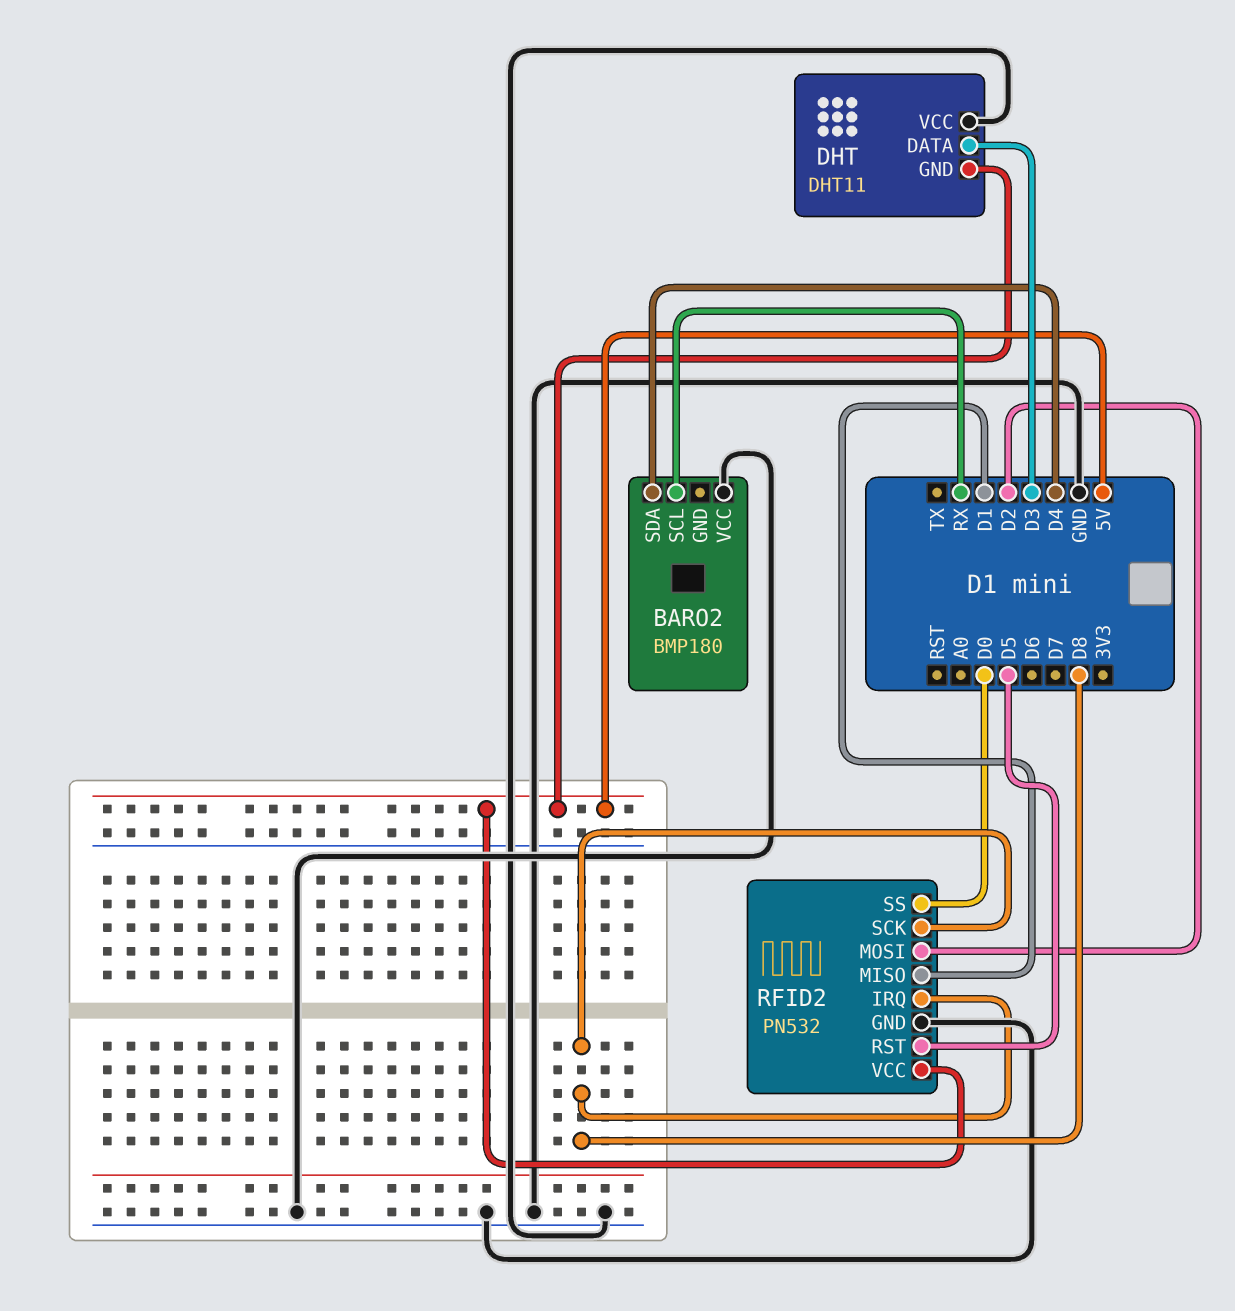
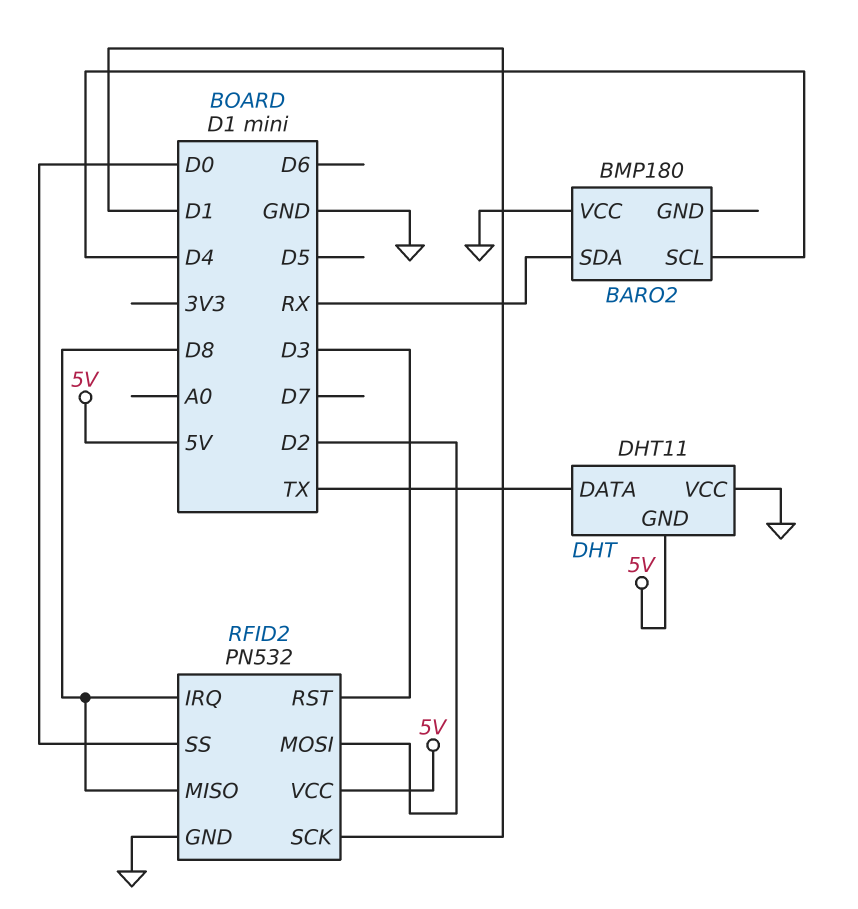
BARO2 pin SCL: RX -> D4
BARO2 pin SDA: D4 -> RX
DHT pin DATA: D3 -> TX
RFID2 pin MISO: D1 -> D8
RFID2 pin RST: D5 -> D3
RFID2 pin SCK: D8 -> D1

